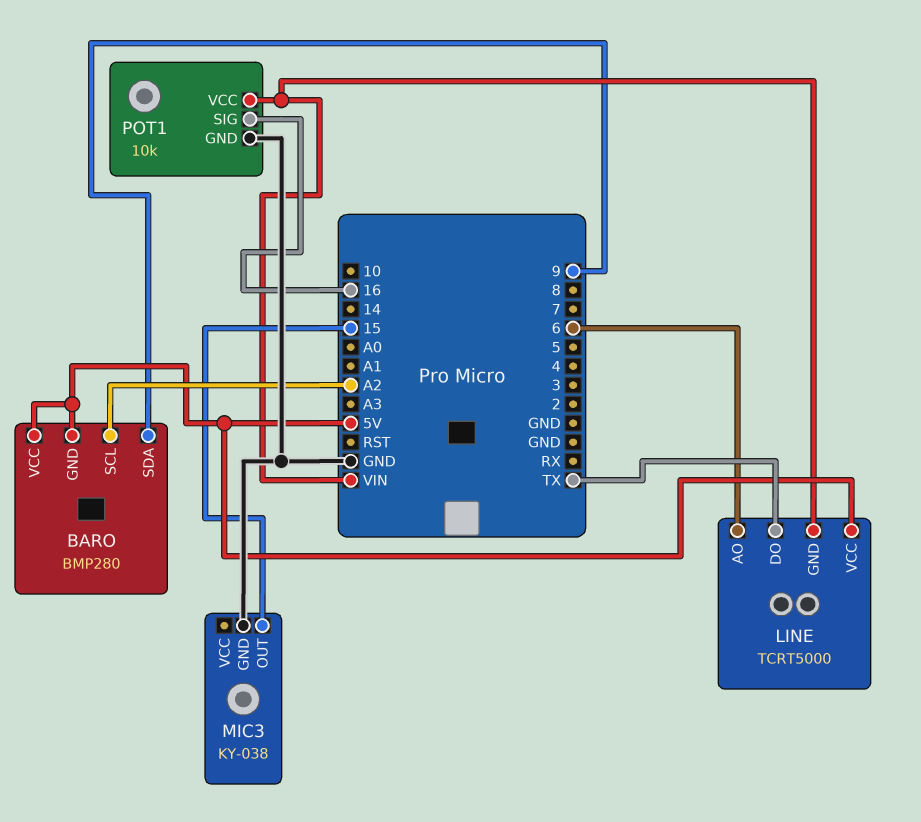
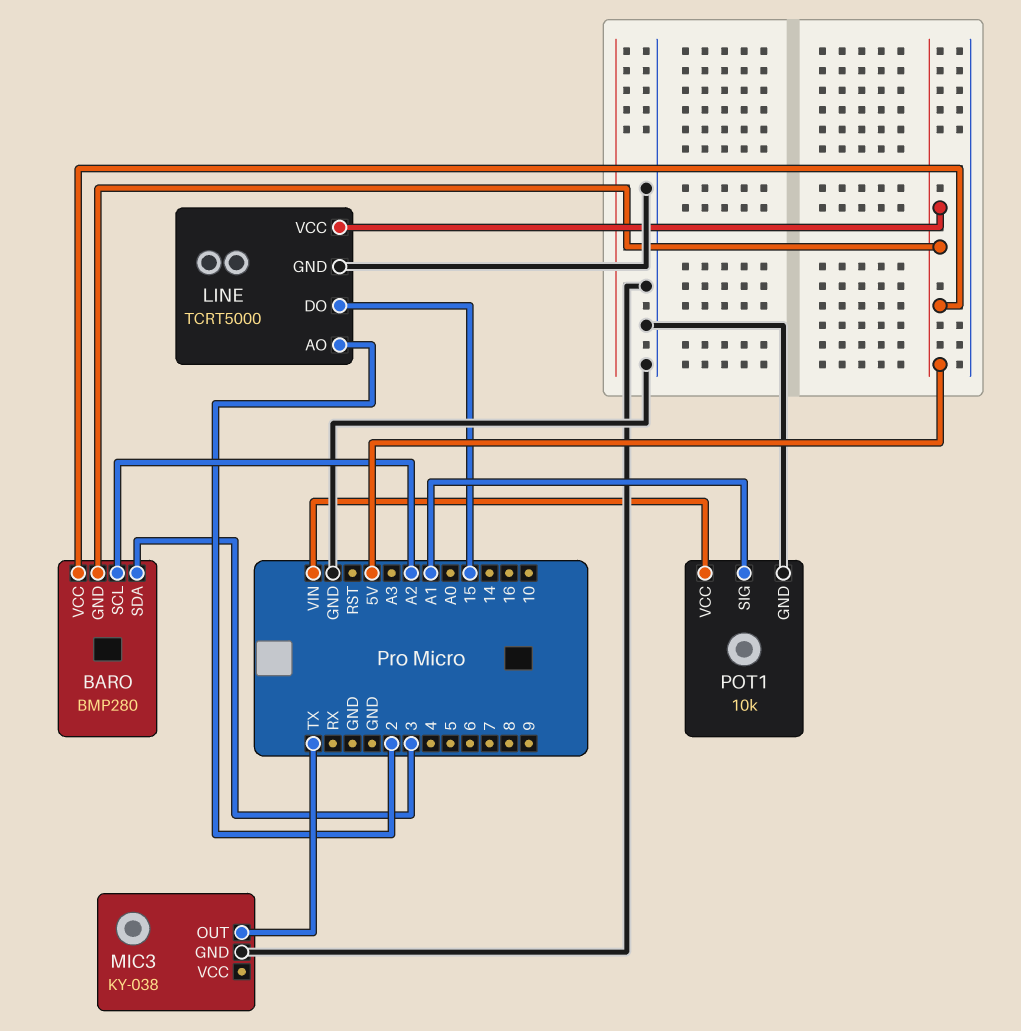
BARO pin SDA: 9 -> 3
LINE pin AO: 6 -> 2
LINE pin DO: TX -> 15
LINE pin GND: VIN -> GND
MIC3 pin OUT: 15 -> TX
POT1 pin SIG: 16 -> A1

